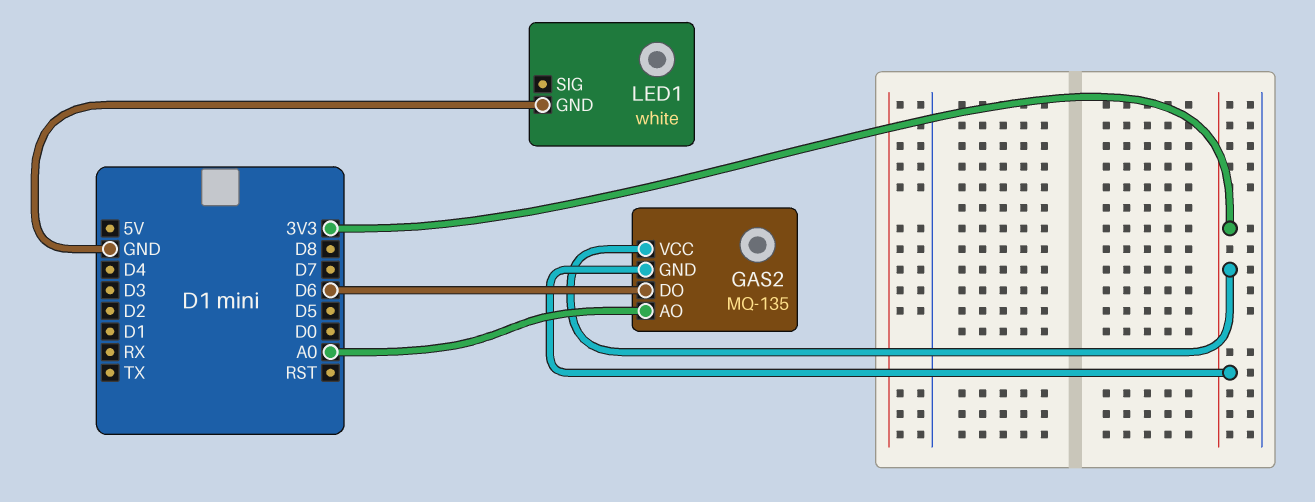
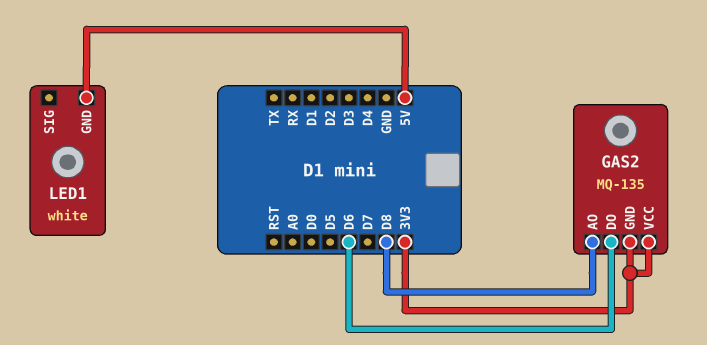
GAS2 pin AO: A0 -> D8
LED1 pin GND: GND -> 5V

